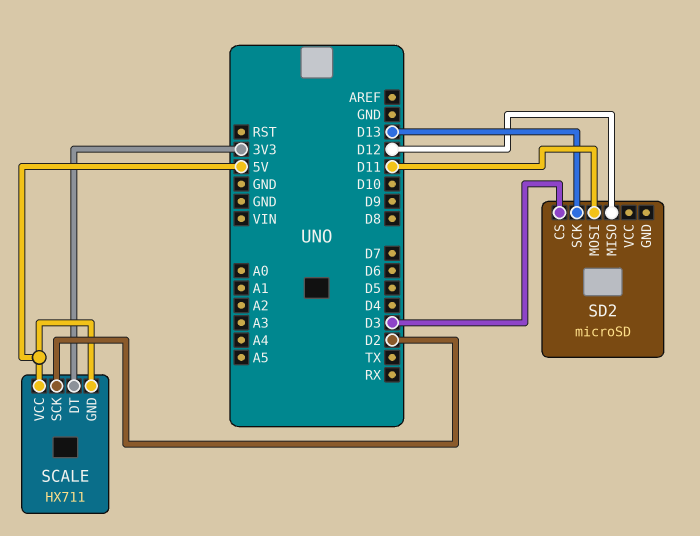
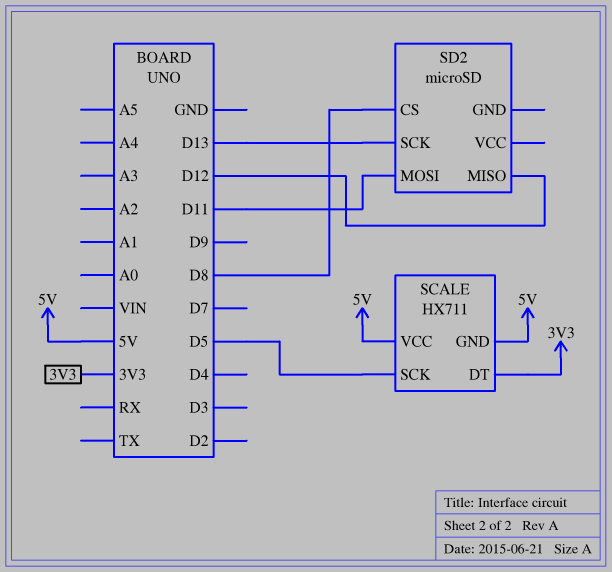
SCALE pin SCK: D2 -> D5
SD2 pin CS: D3 -> D8

